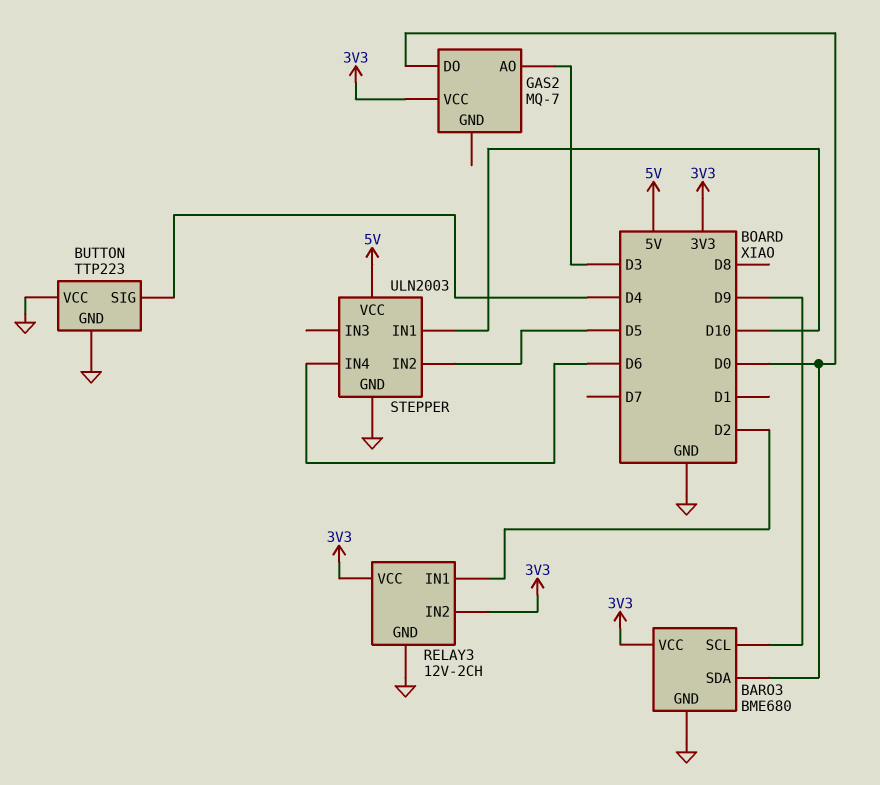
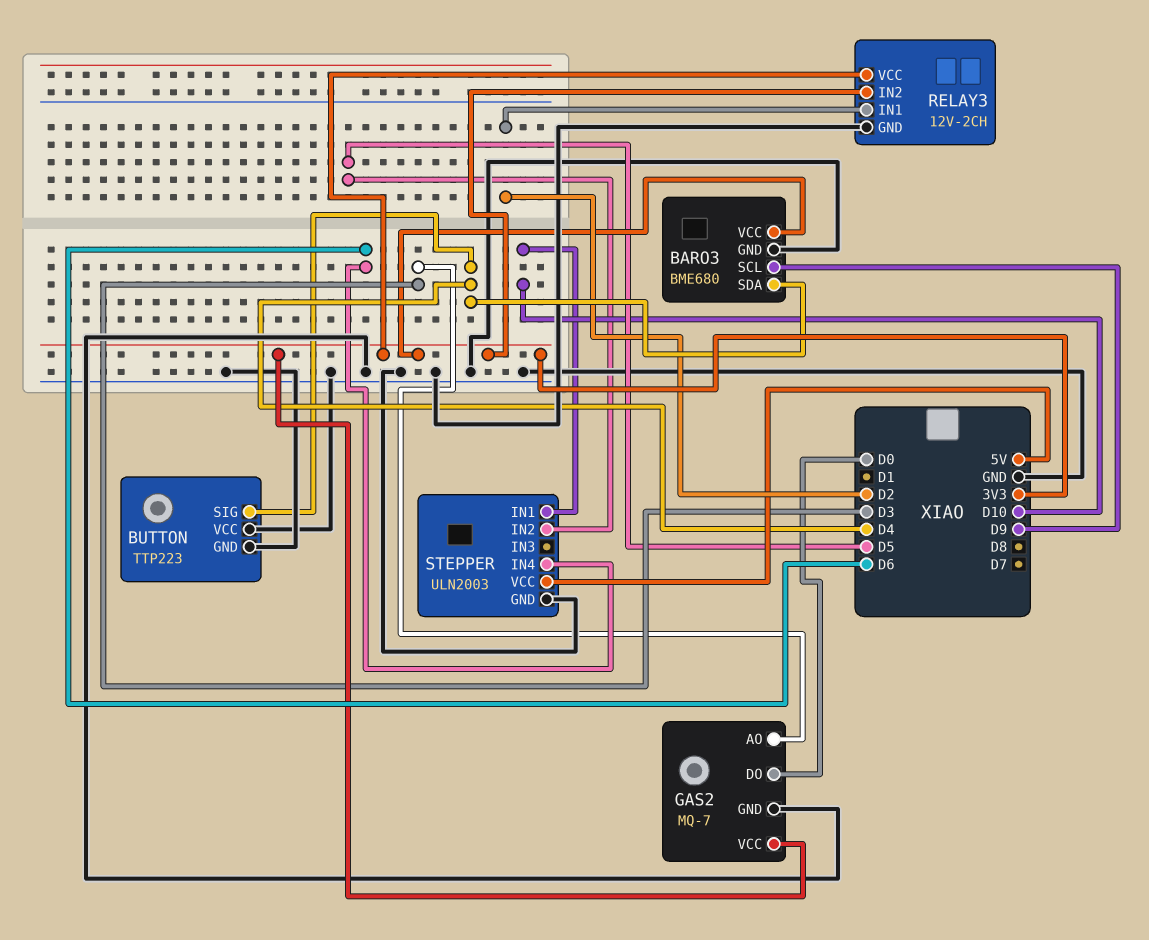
BARO3 pin SDA: D0 -> D4
GAS2 pin GND: none -> GND

